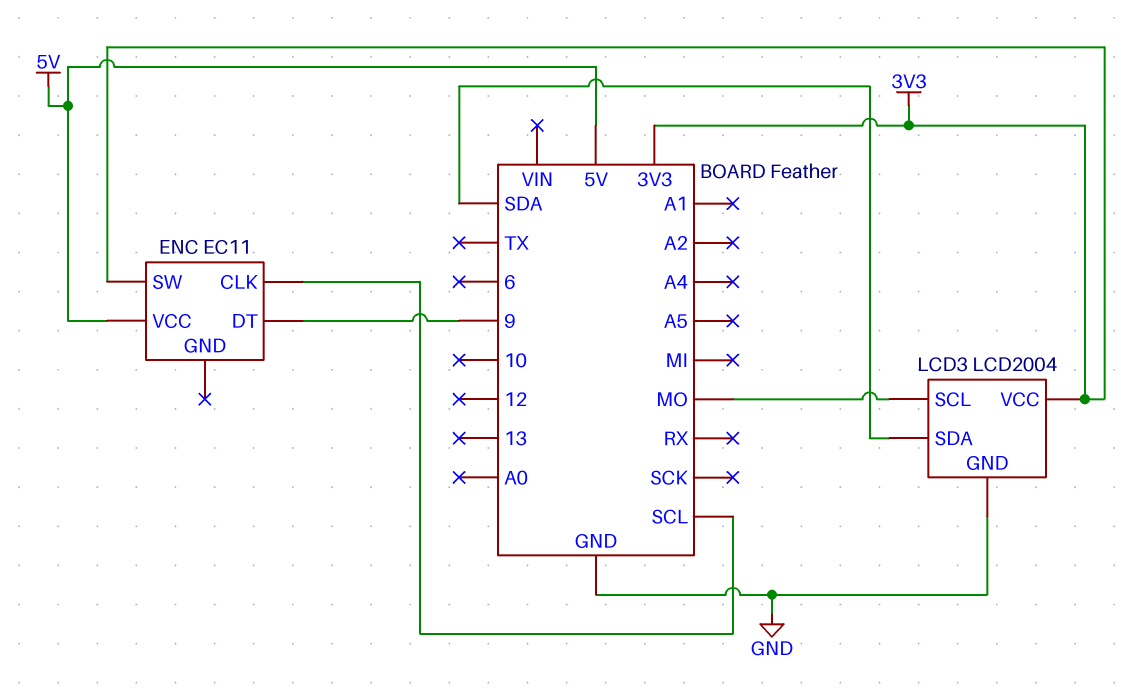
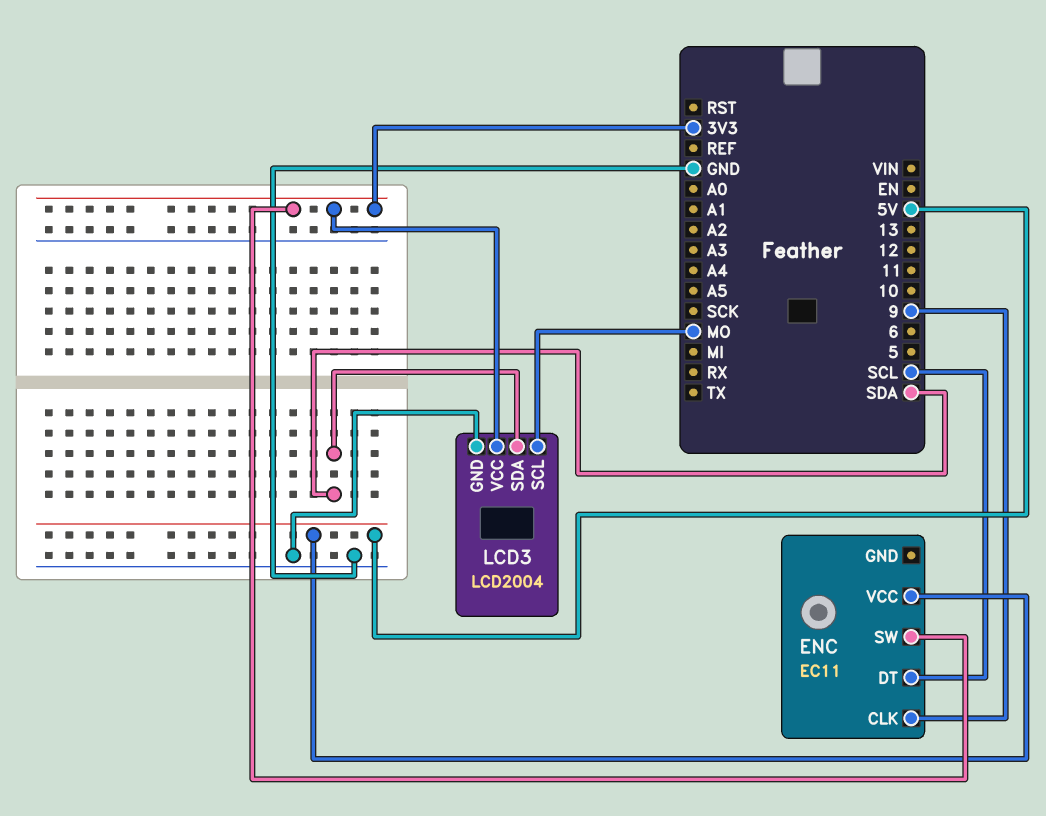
ENC pin CLK: SCL -> 9
ENC pin DT: 9 -> SCL

